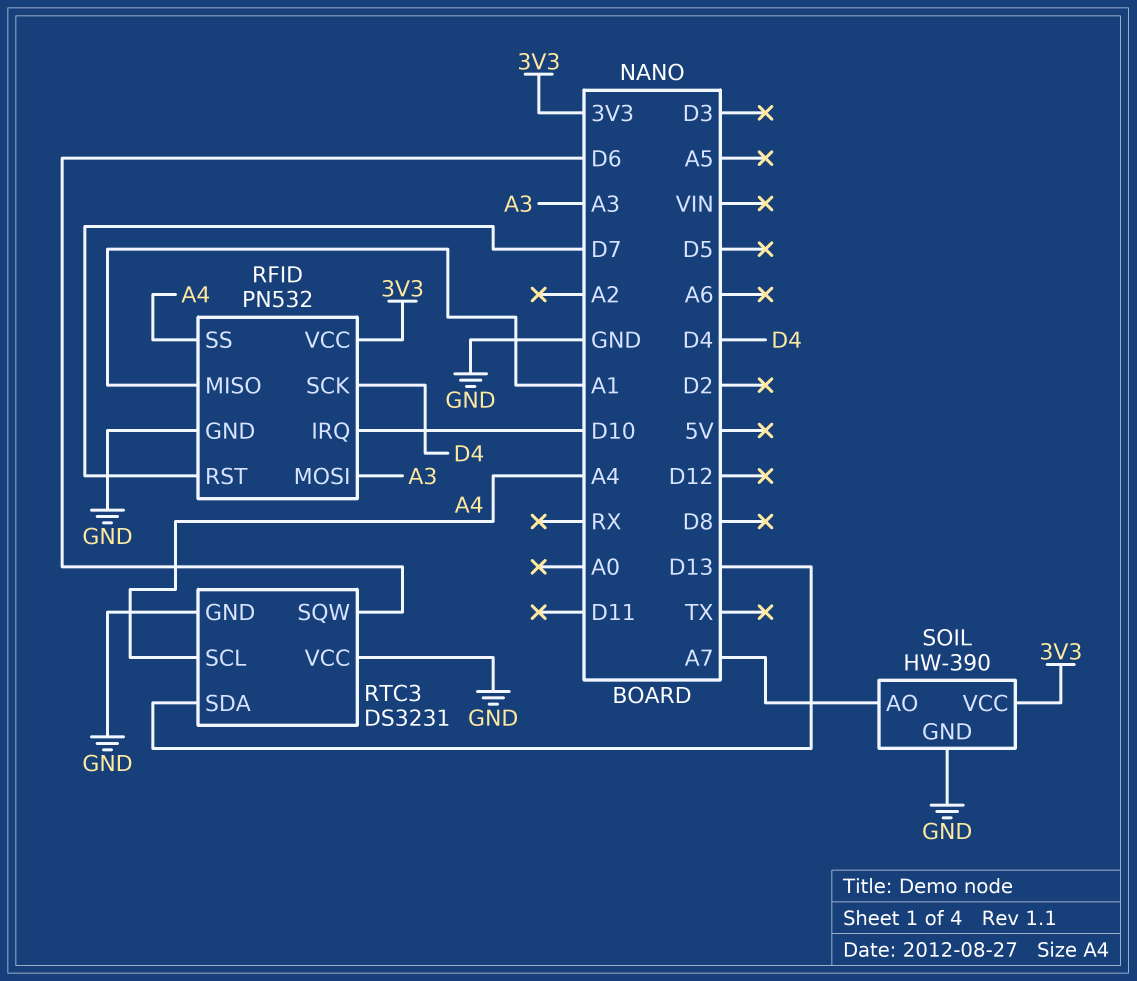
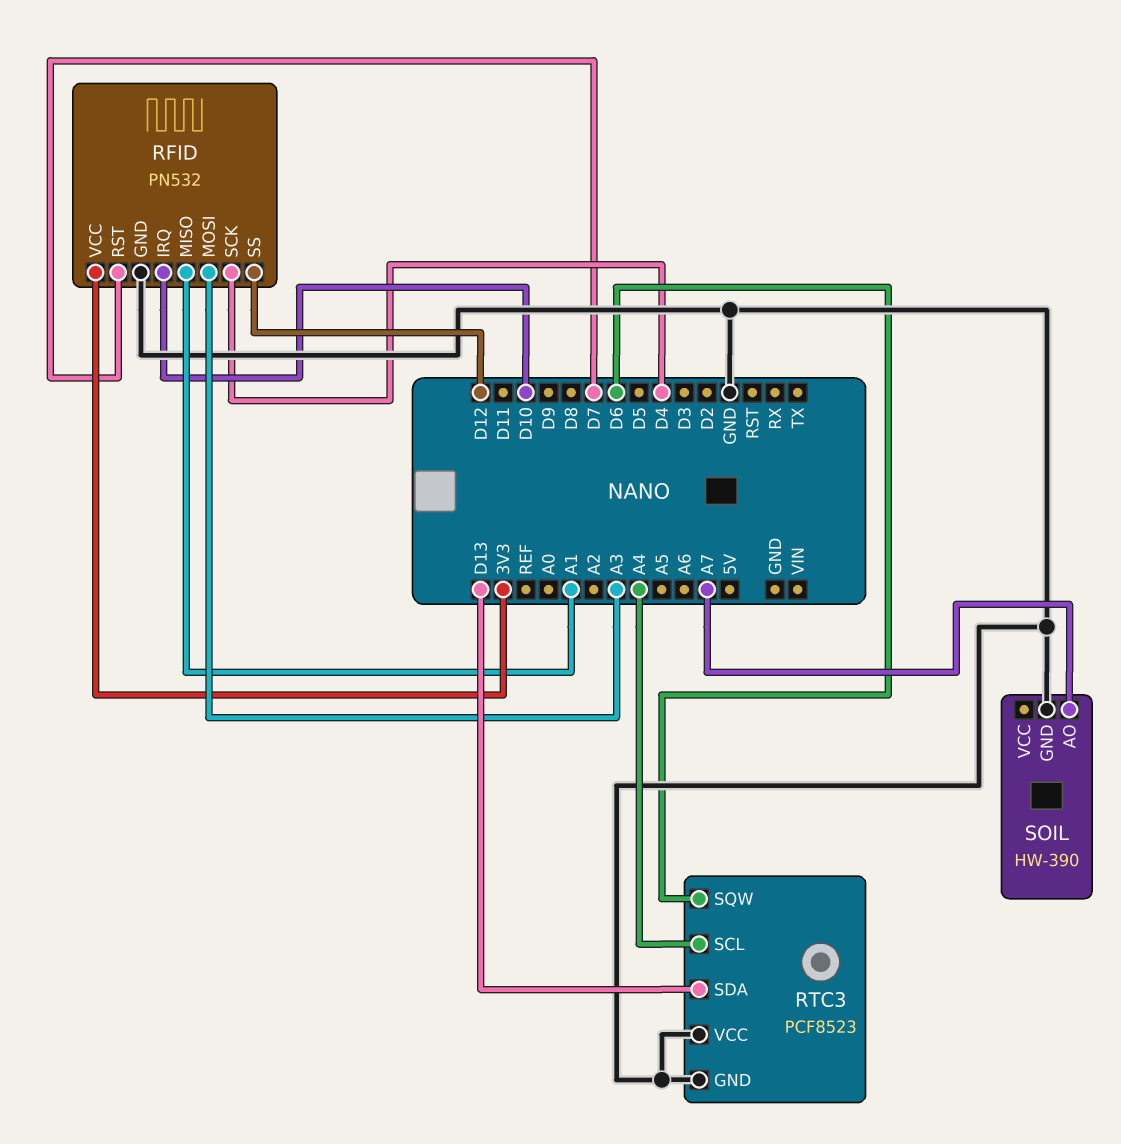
RFID pin SS: A4 -> D12
RTC3: DS3231 -> PCF8523
SOIL pin VCC: 3V3 -> none

